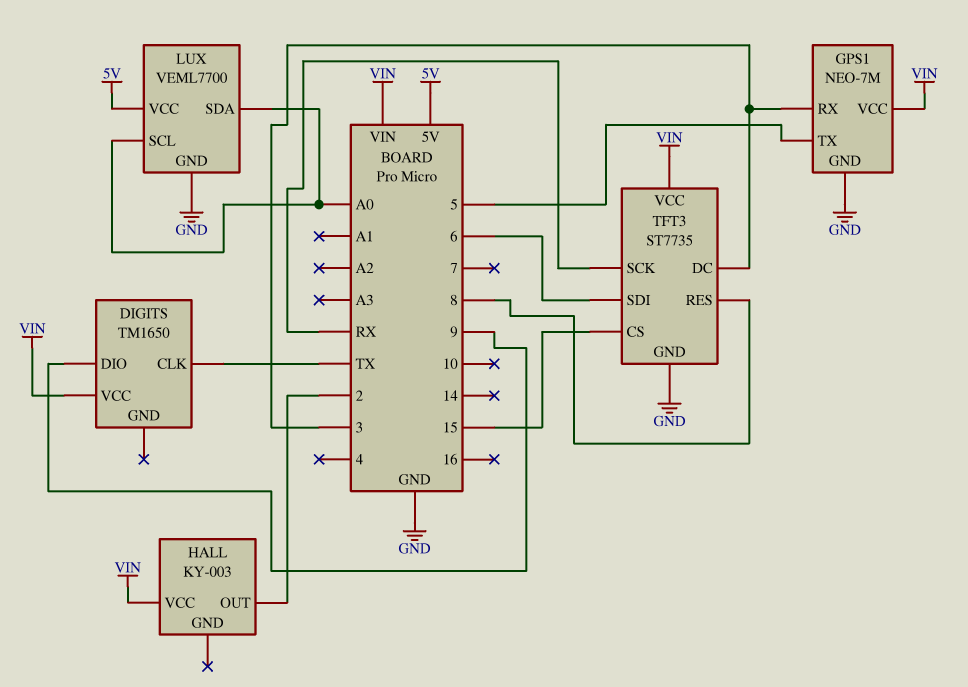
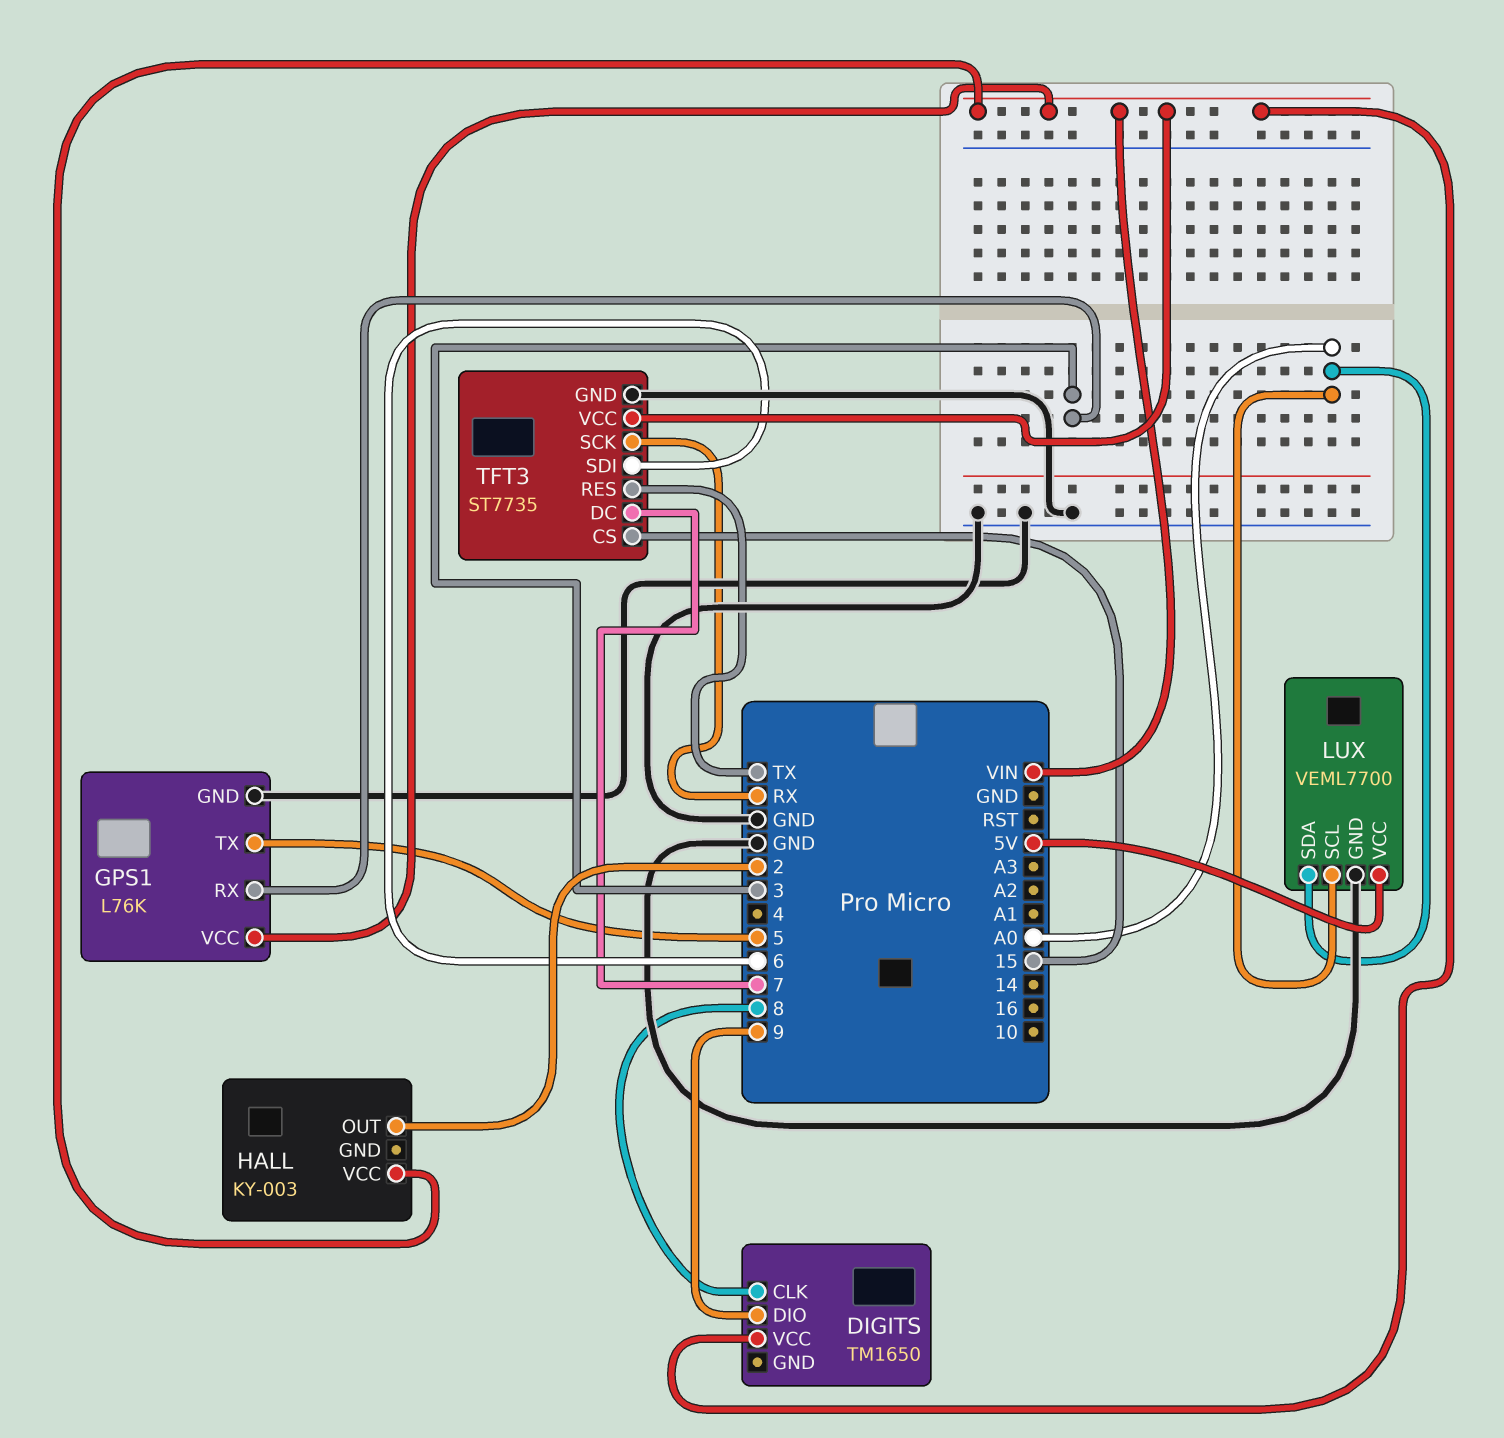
DIGITS pin CLK: TX -> 8
GPS1: NEO-7M -> L76K
TFT3 pin DC: 3 -> 7
TFT3 pin RES: 8 -> TX

